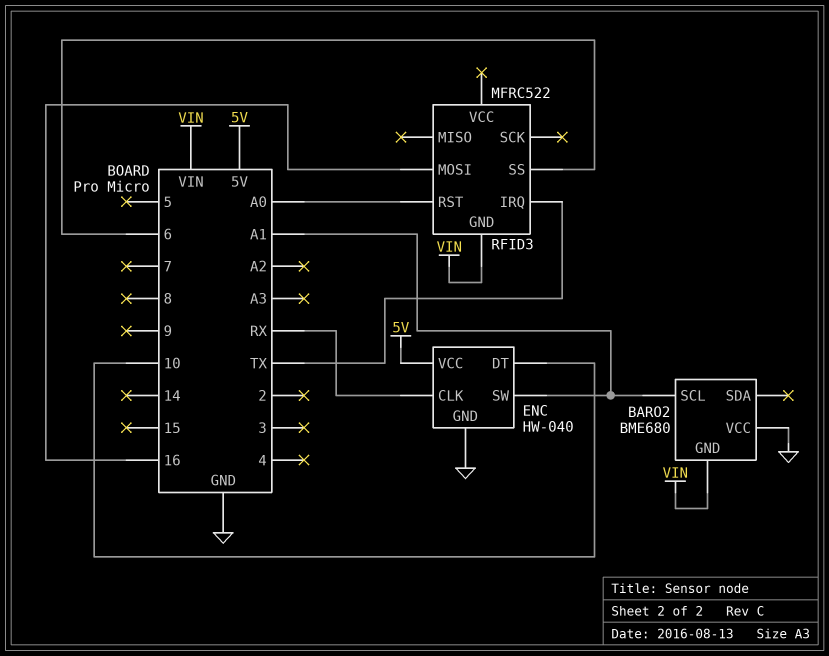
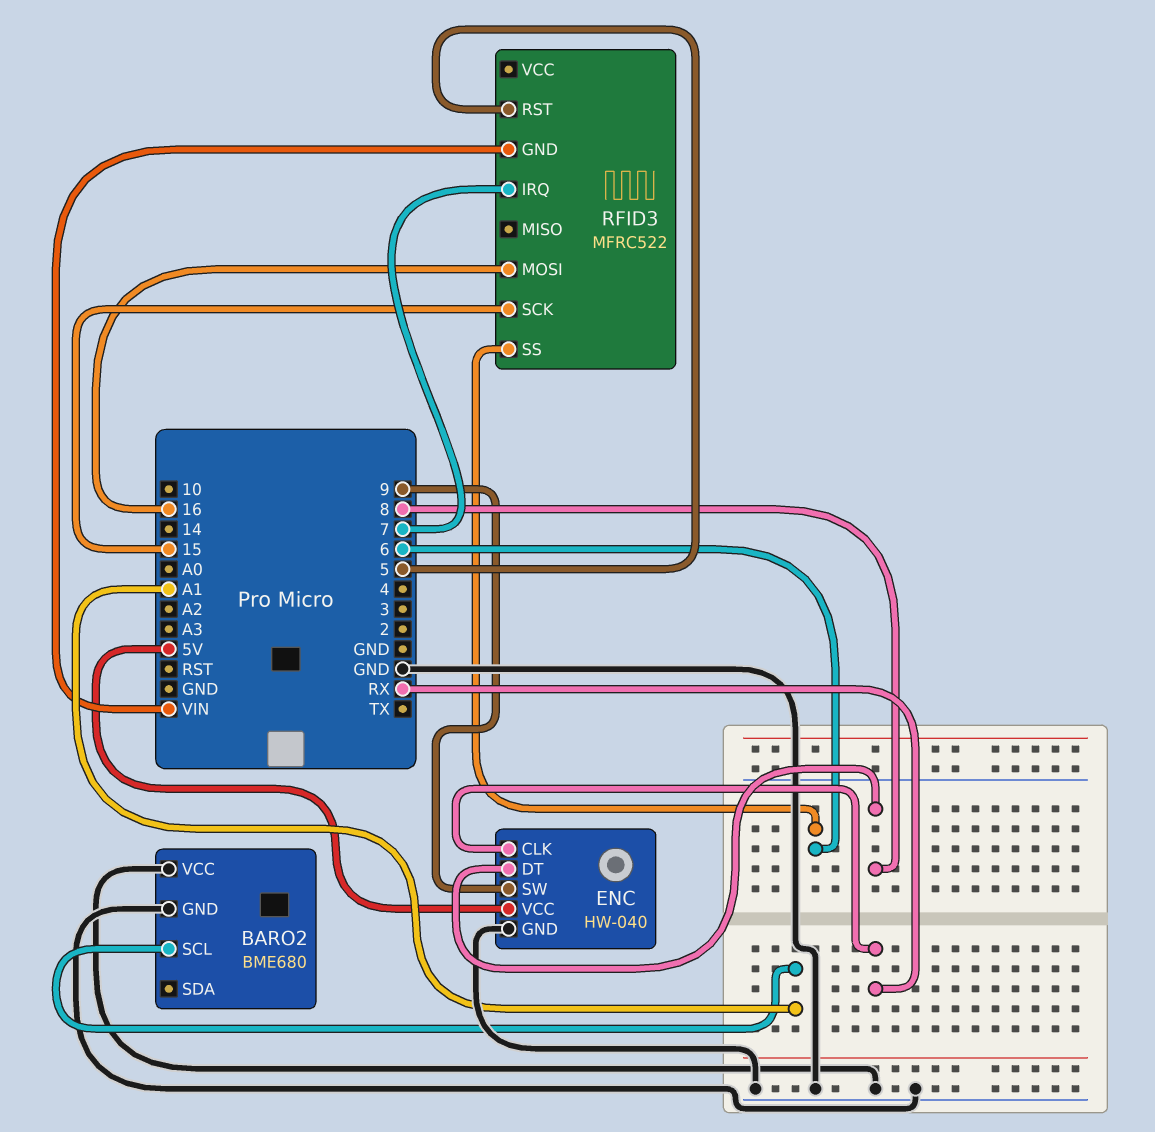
BARO2 pin GND: VIN -> GND
ENC pin DT: 10 -> 8
ENC pin SW: A1 -> 9
RFID3 pin IRQ: TX -> 7
RFID3 pin RST: A0 -> 5
RFID3 pin SCK: none -> 15

